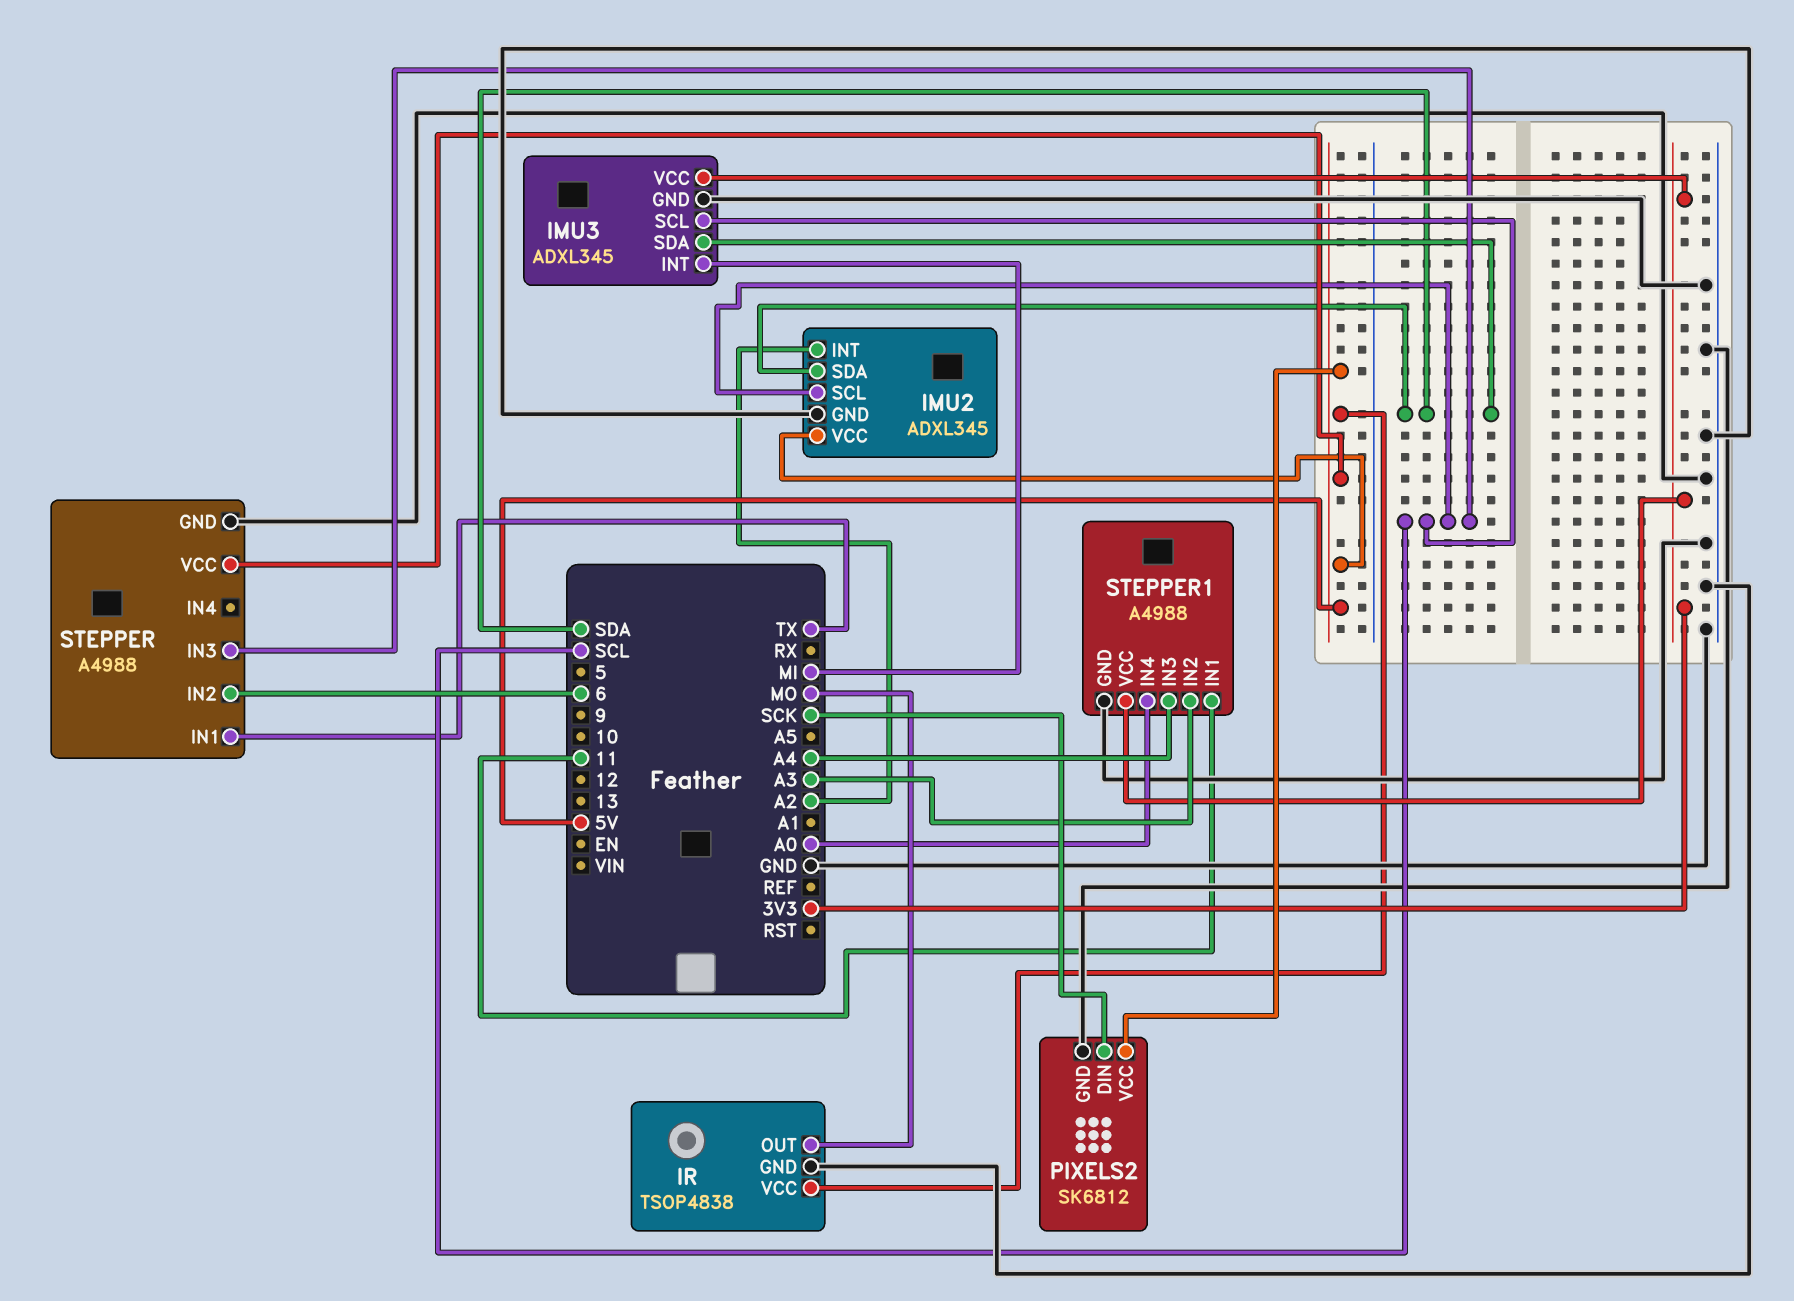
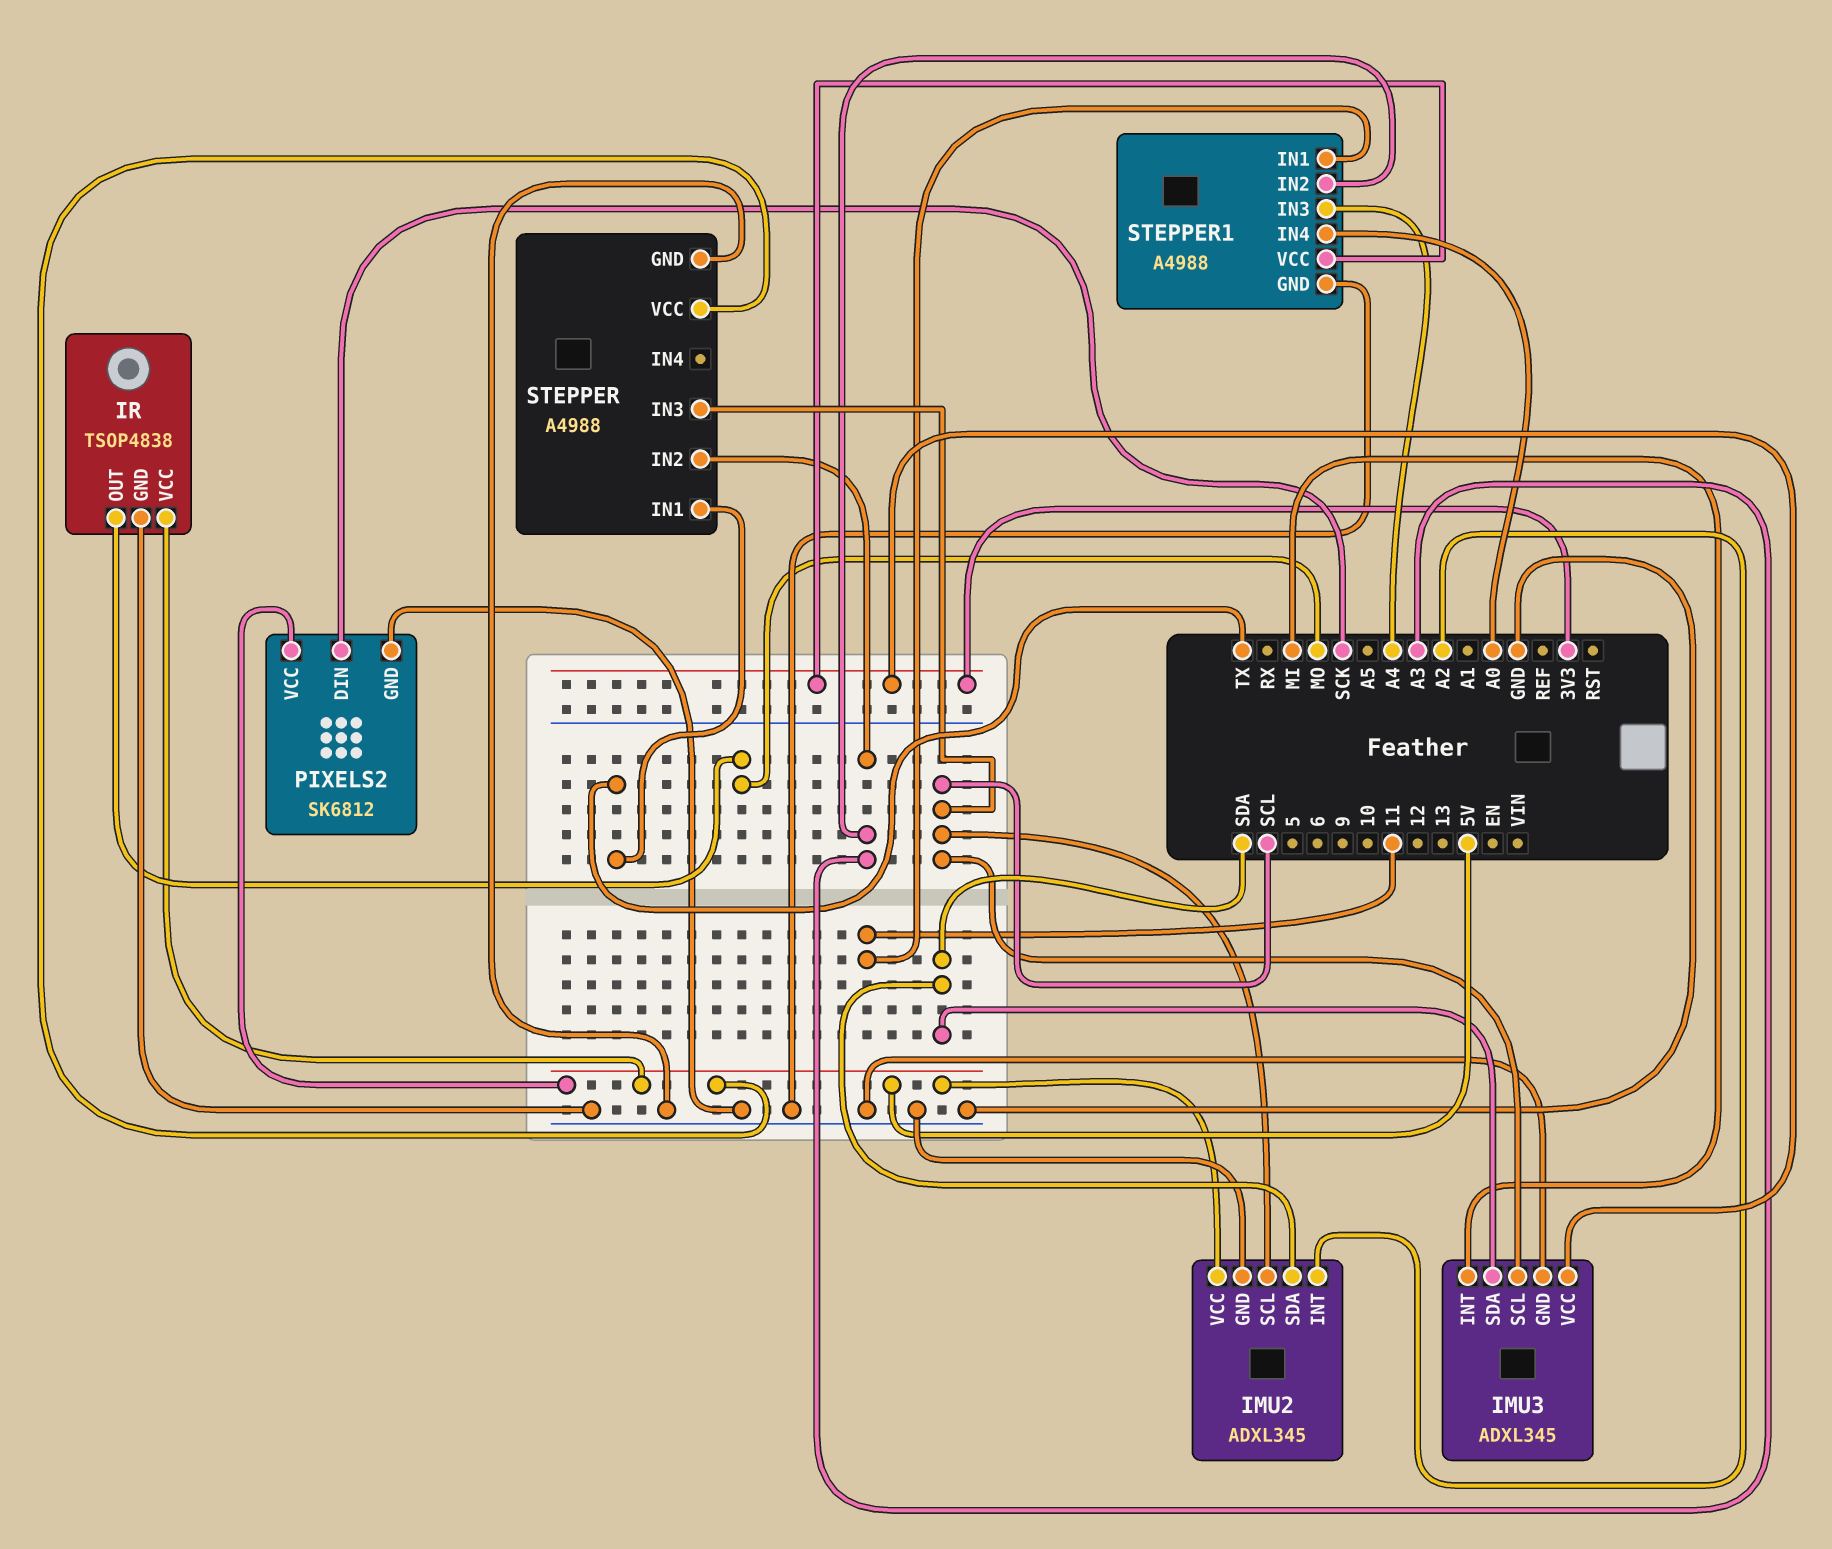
STEPPER pin IN2: 6 -> A3

